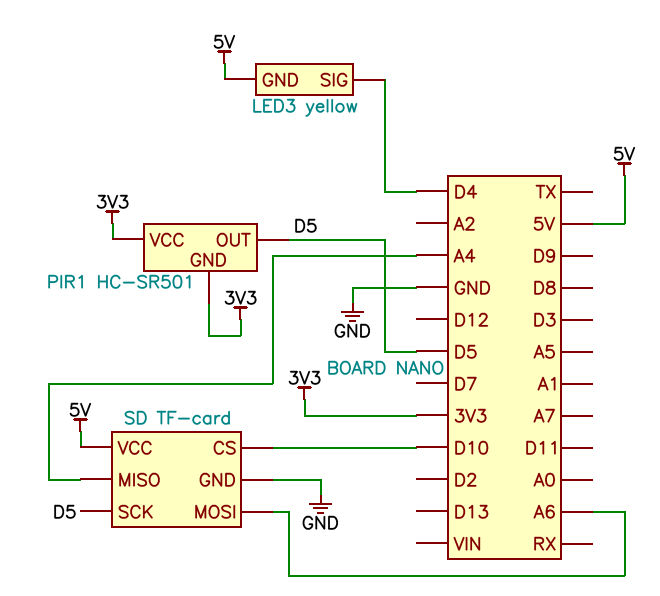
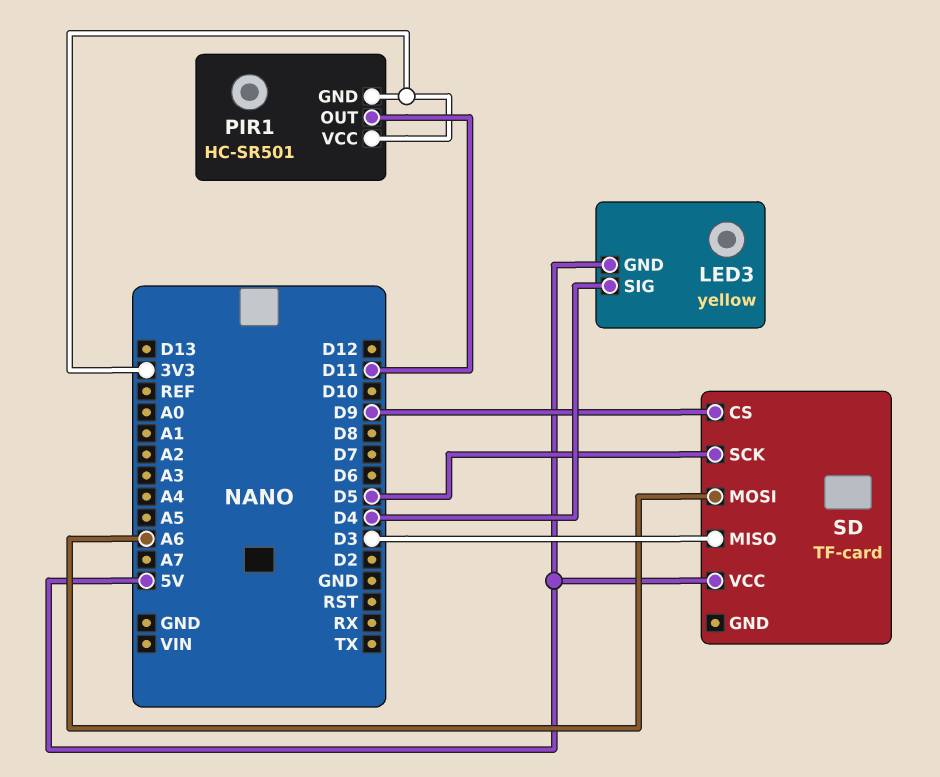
PIR1 pin OUT: D5 -> D11
SD pin CS: D10 -> D9
SD pin GND: GND -> none
SD pin MISO: A4 -> D3

